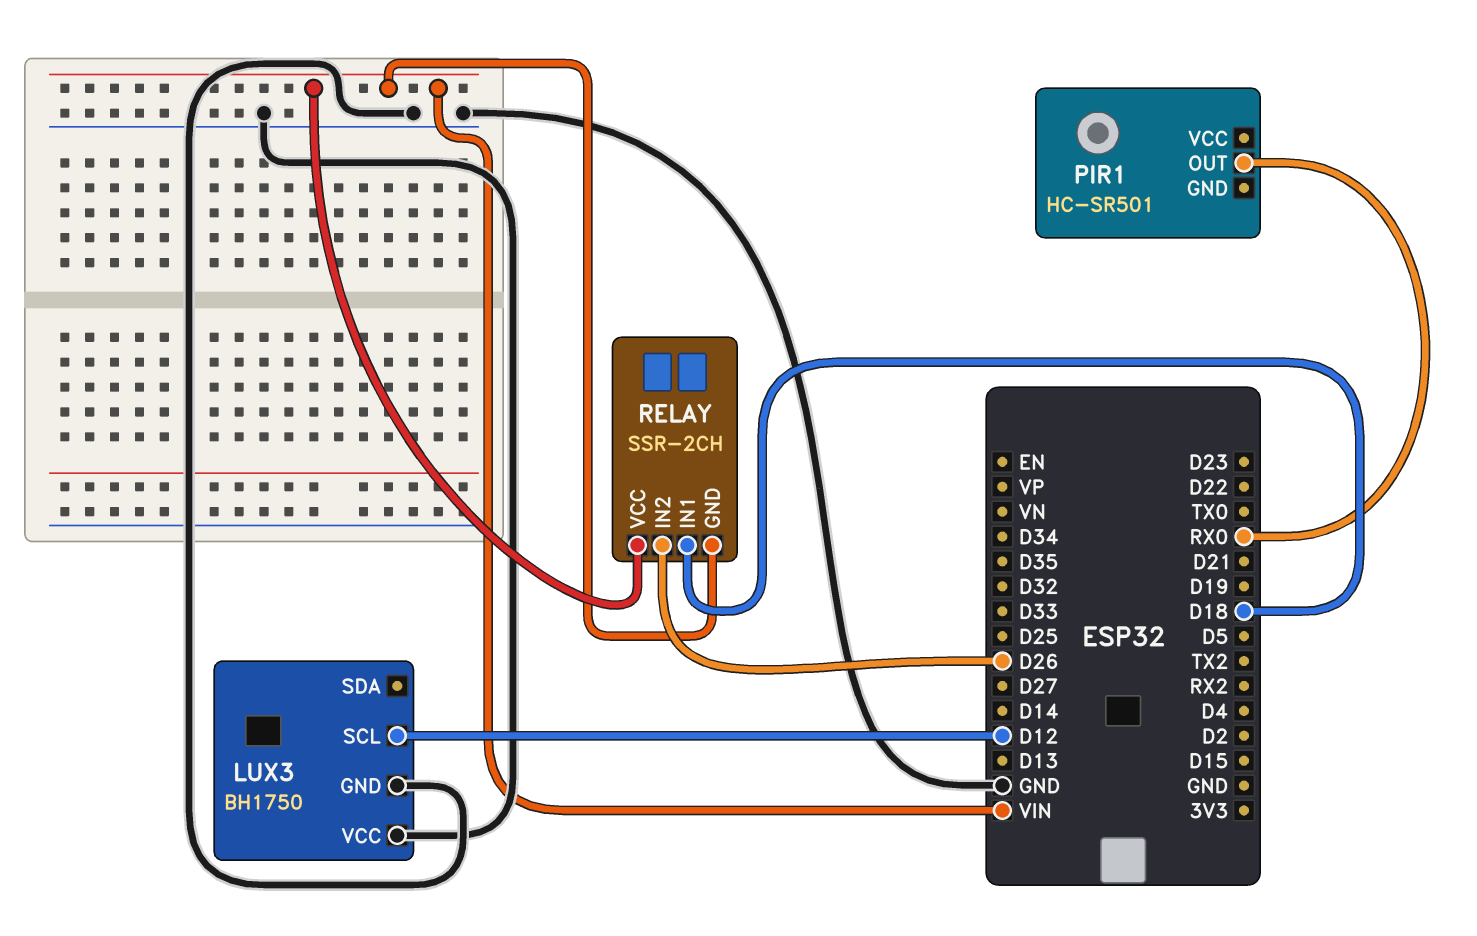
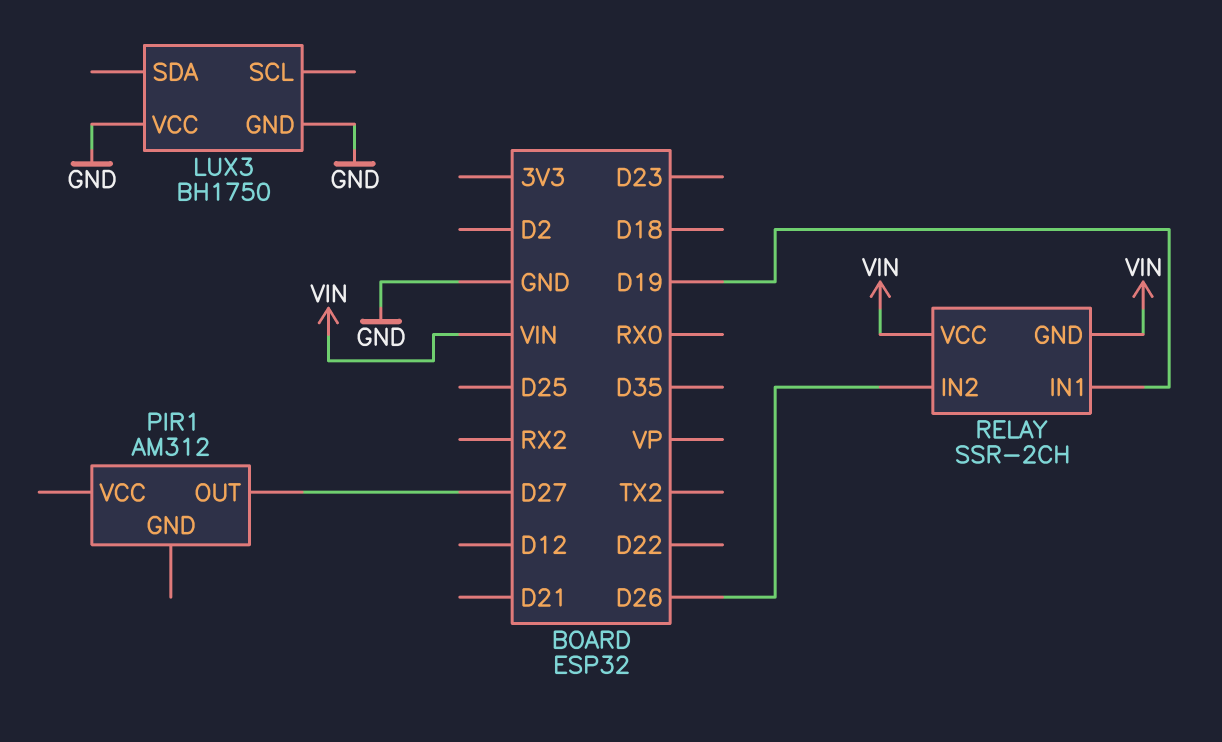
LUX3 pin SCL: D12 -> none
PIR1: HC-SR501 -> AM312
PIR1 pin OUT: RX0 -> D27
RELAY pin IN1: D18 -> D19

